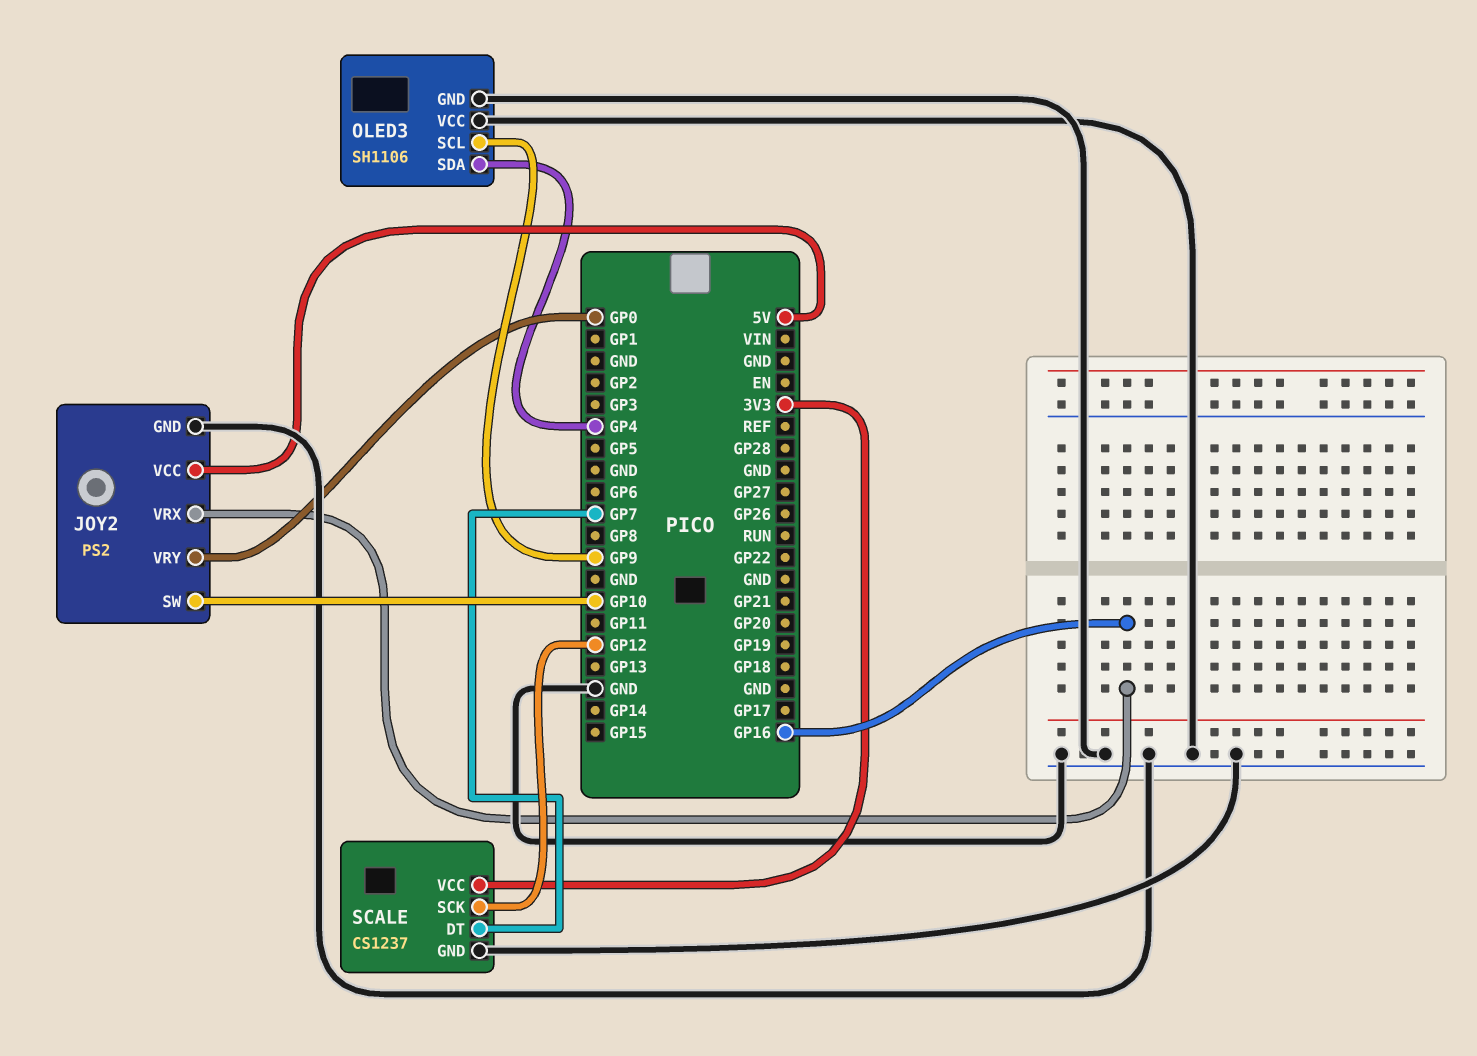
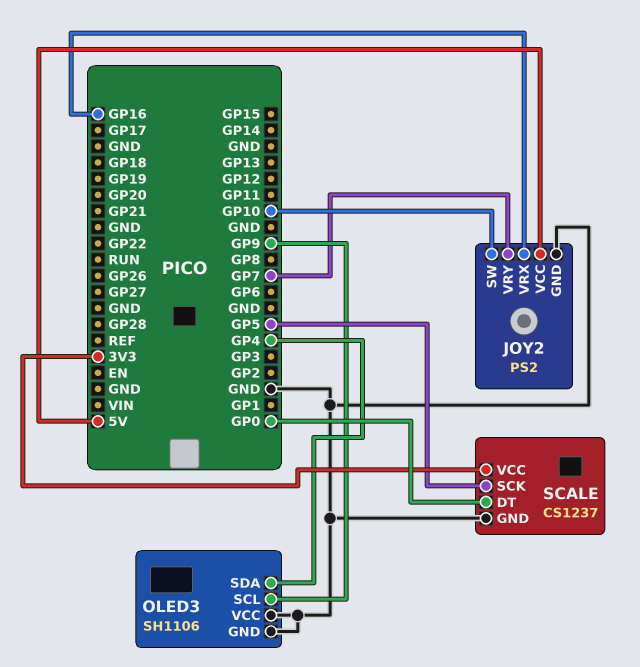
JOY2 pin VRY: GP0 -> GP7
SCALE pin DT: GP7 -> GP0
SCALE pin SCK: GP12 -> GP5

